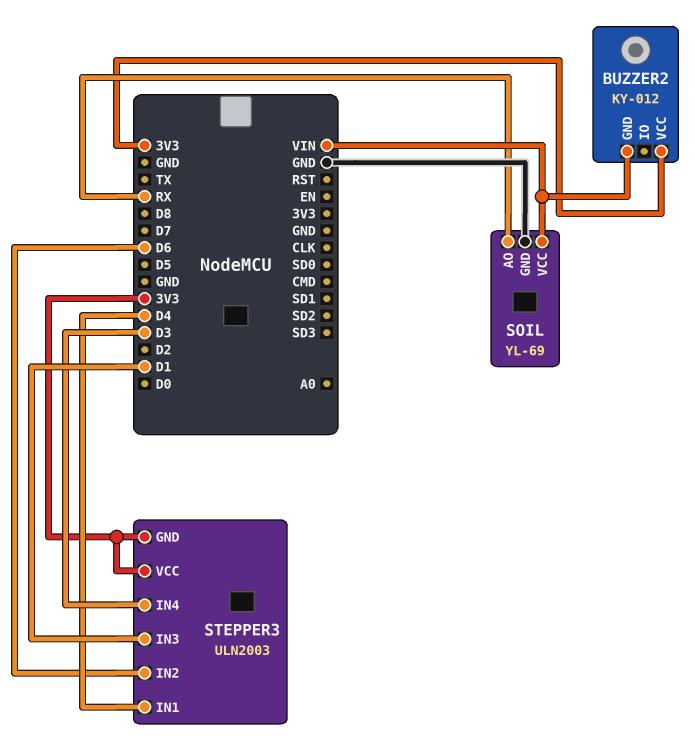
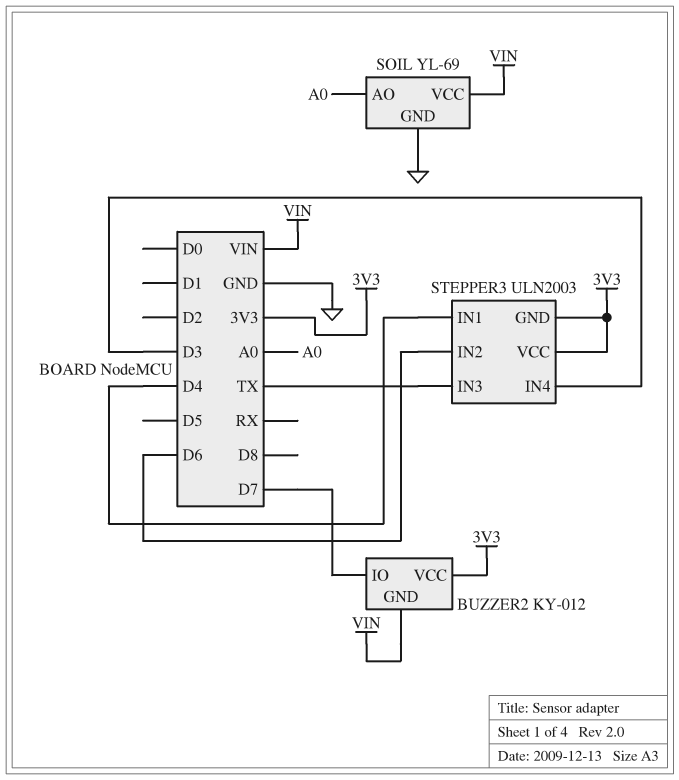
BUZZER2 pin IO: none -> D7
SOIL pin AO: RX -> A0
STEPPER3 pin IN3: D1 -> TX

